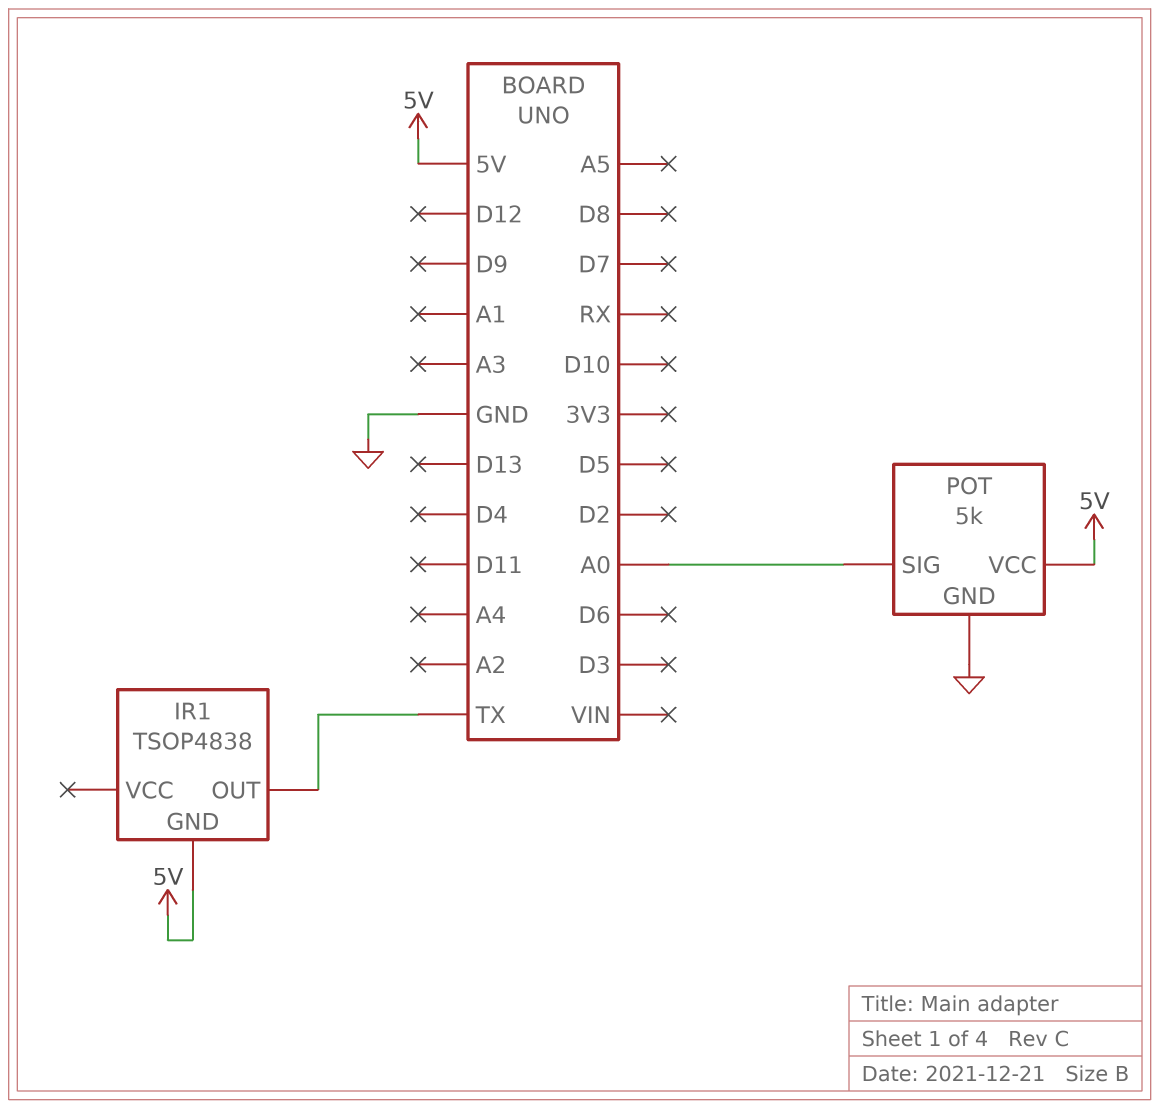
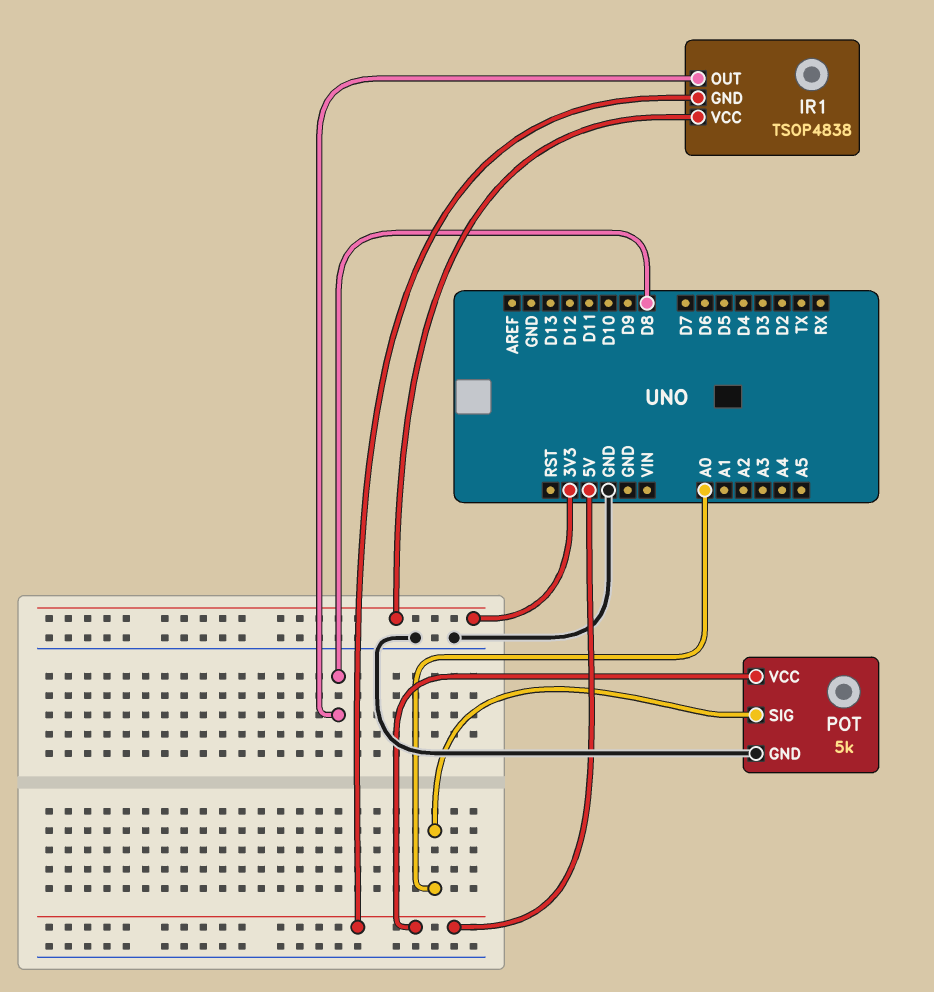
IR1 pin OUT: TX -> D8
IR1 pin VCC: none -> 3V3

